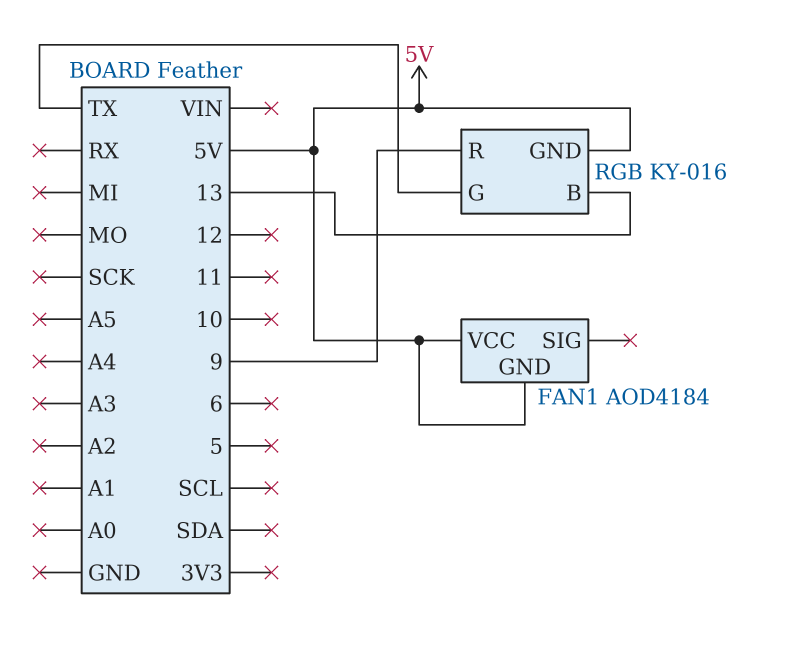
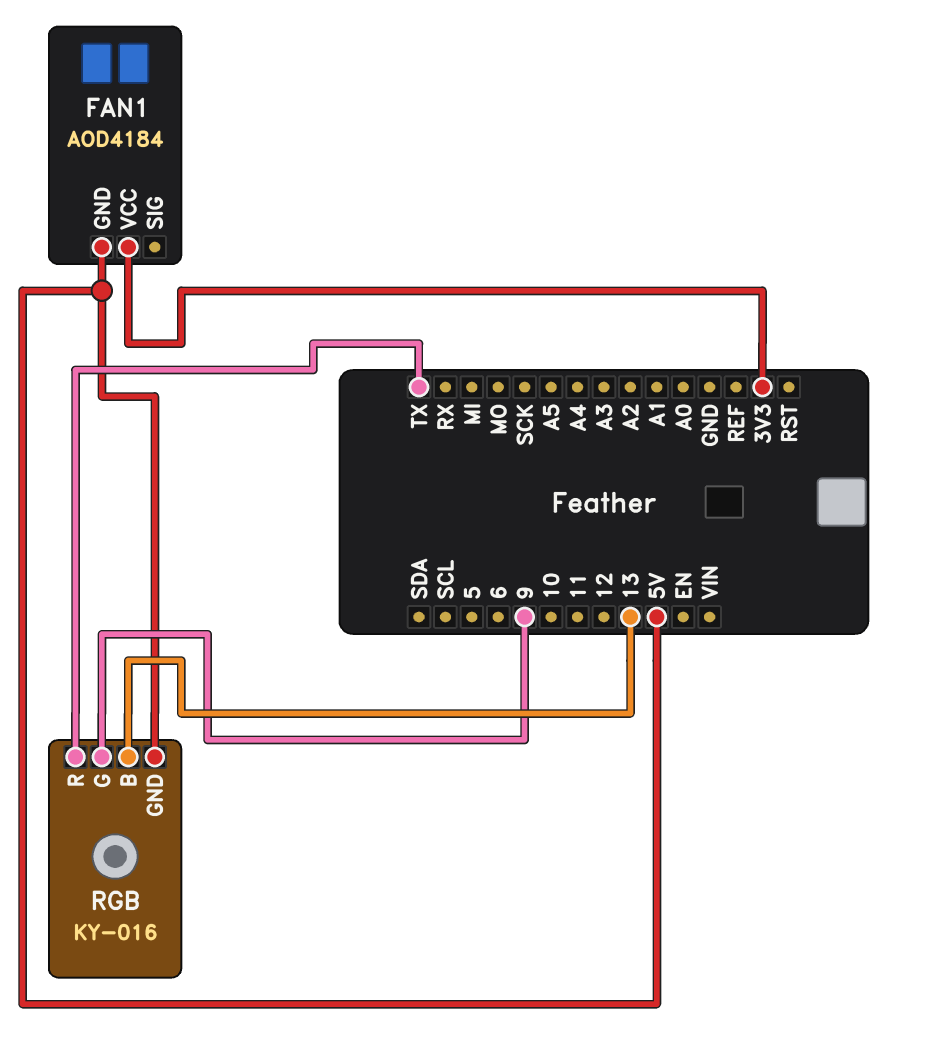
FAN1 pin VCC: 5V -> 3V3
RGB pin G: TX -> 9
RGB pin R: 9 -> TX

